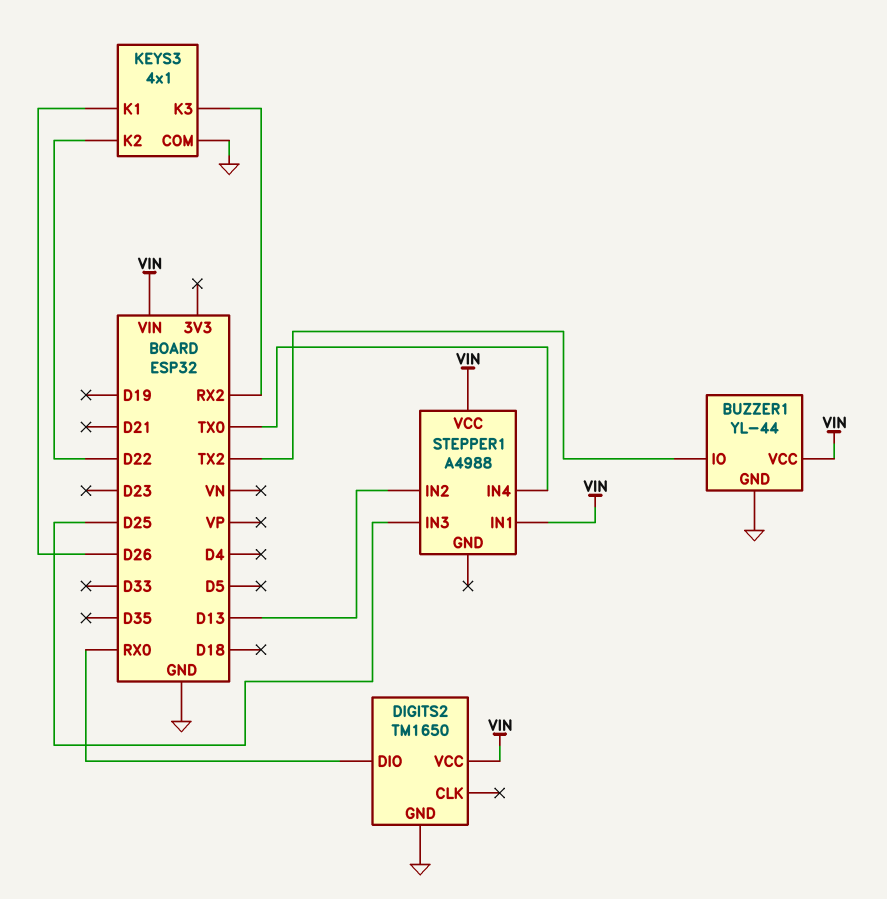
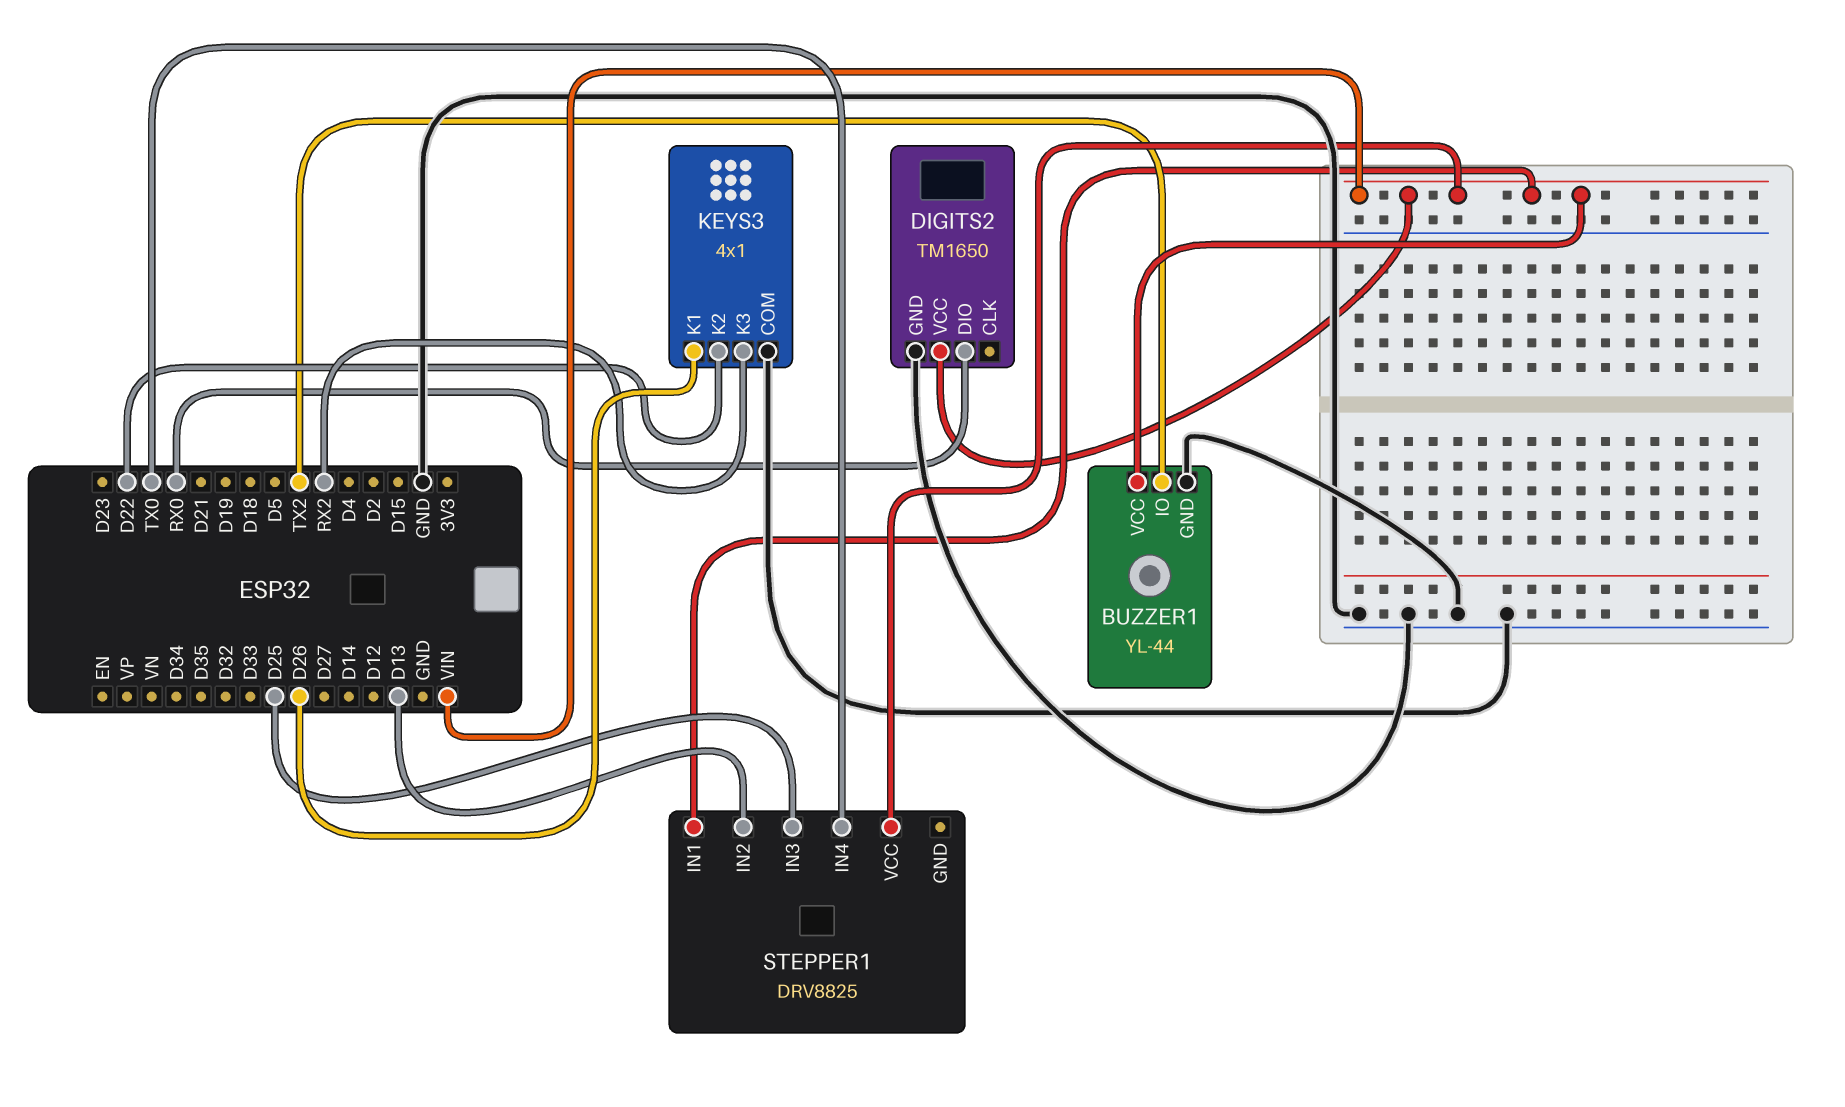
STEPPER1: A4988 -> DRV8825

